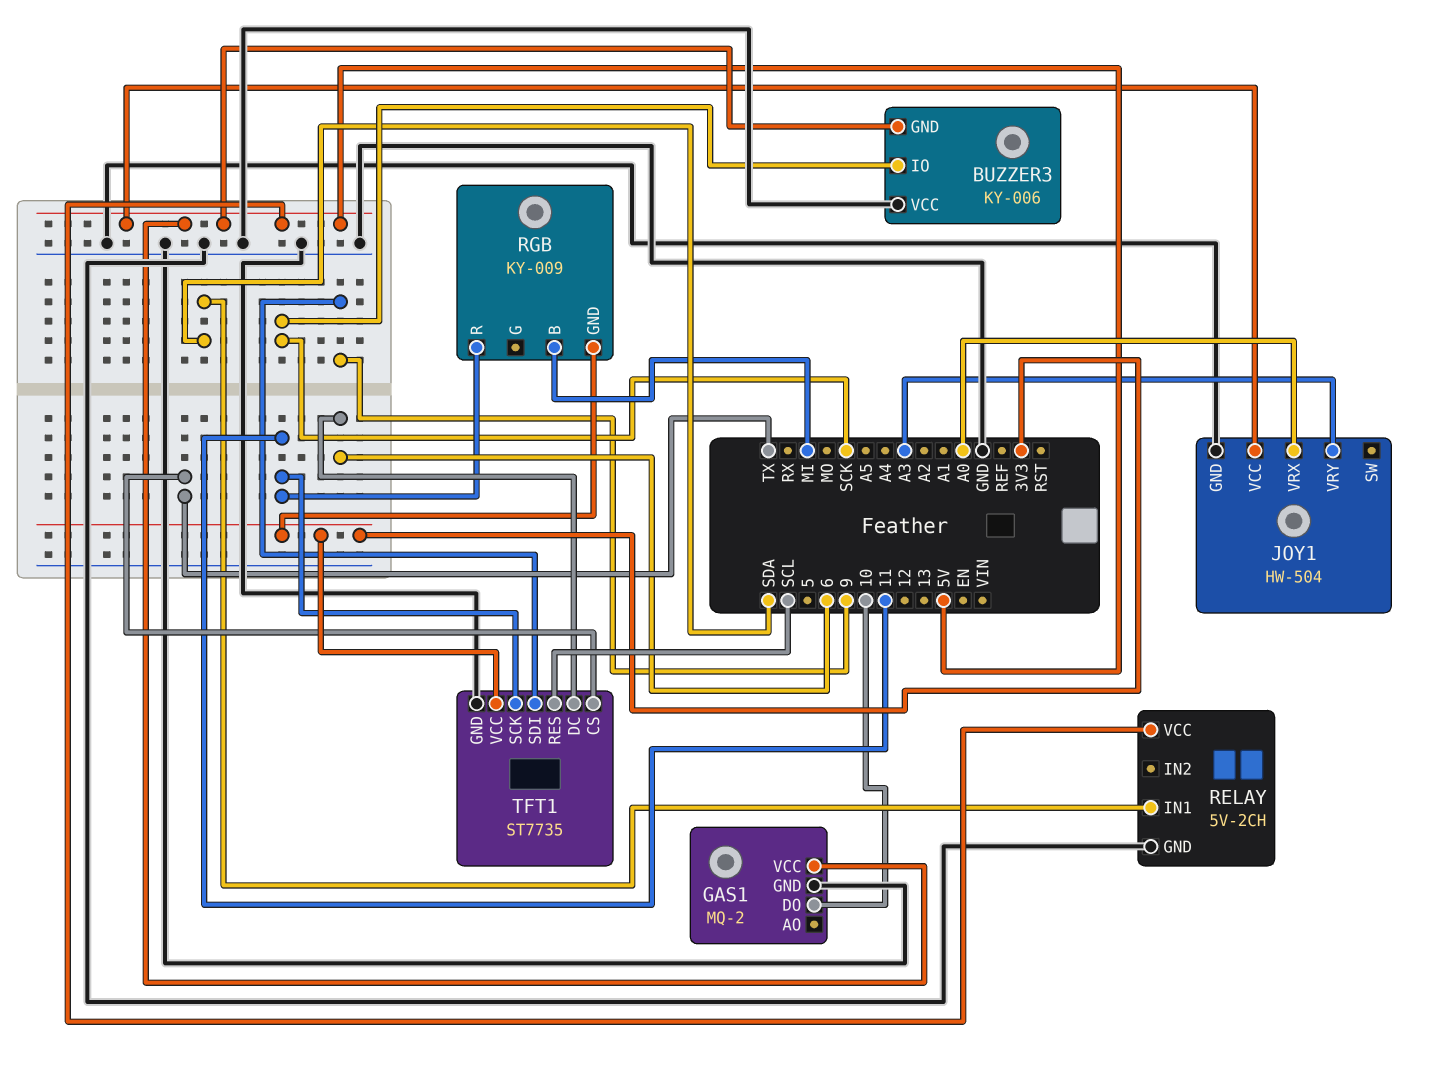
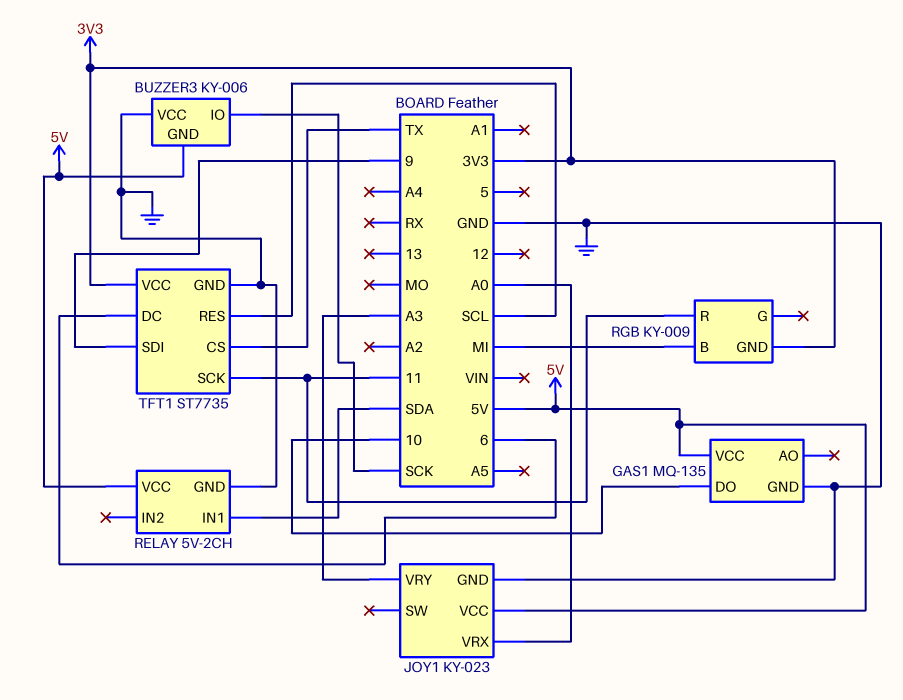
GAS1: MQ-2 -> MQ-135
JOY1: HW-504 -> KY-023

